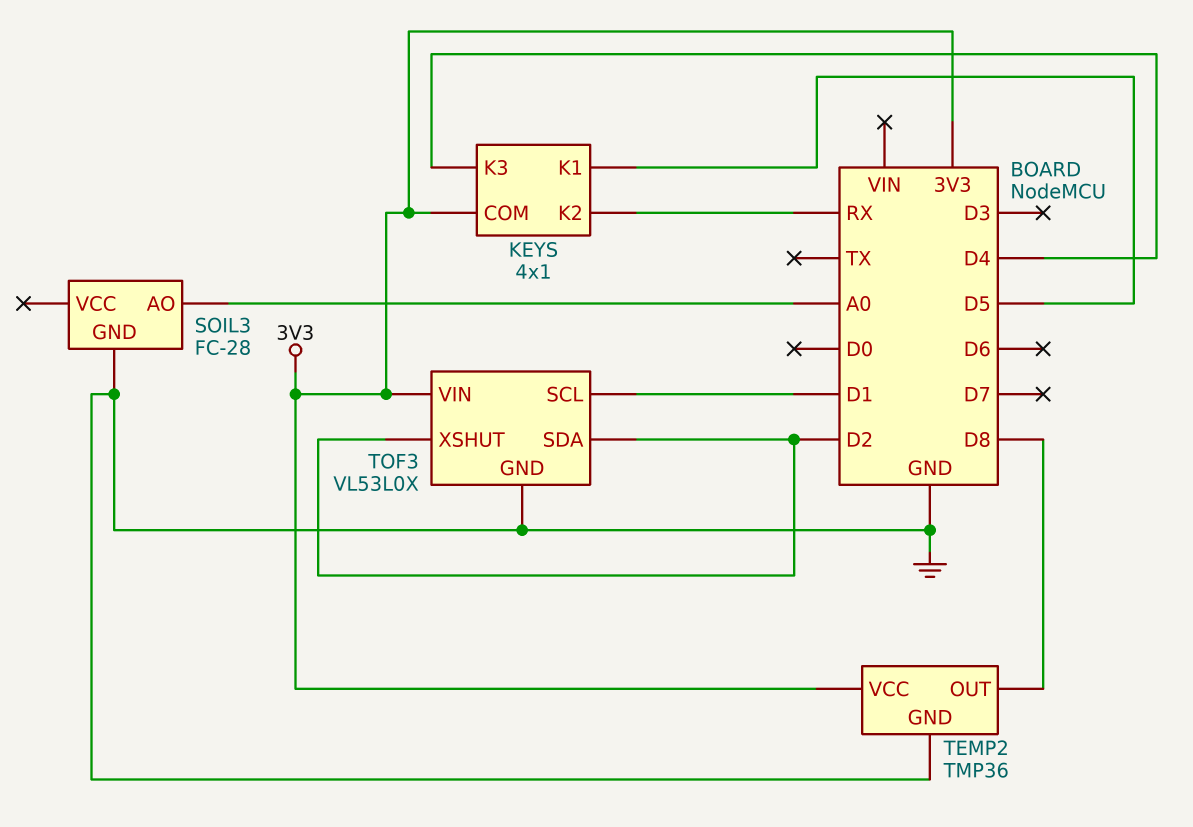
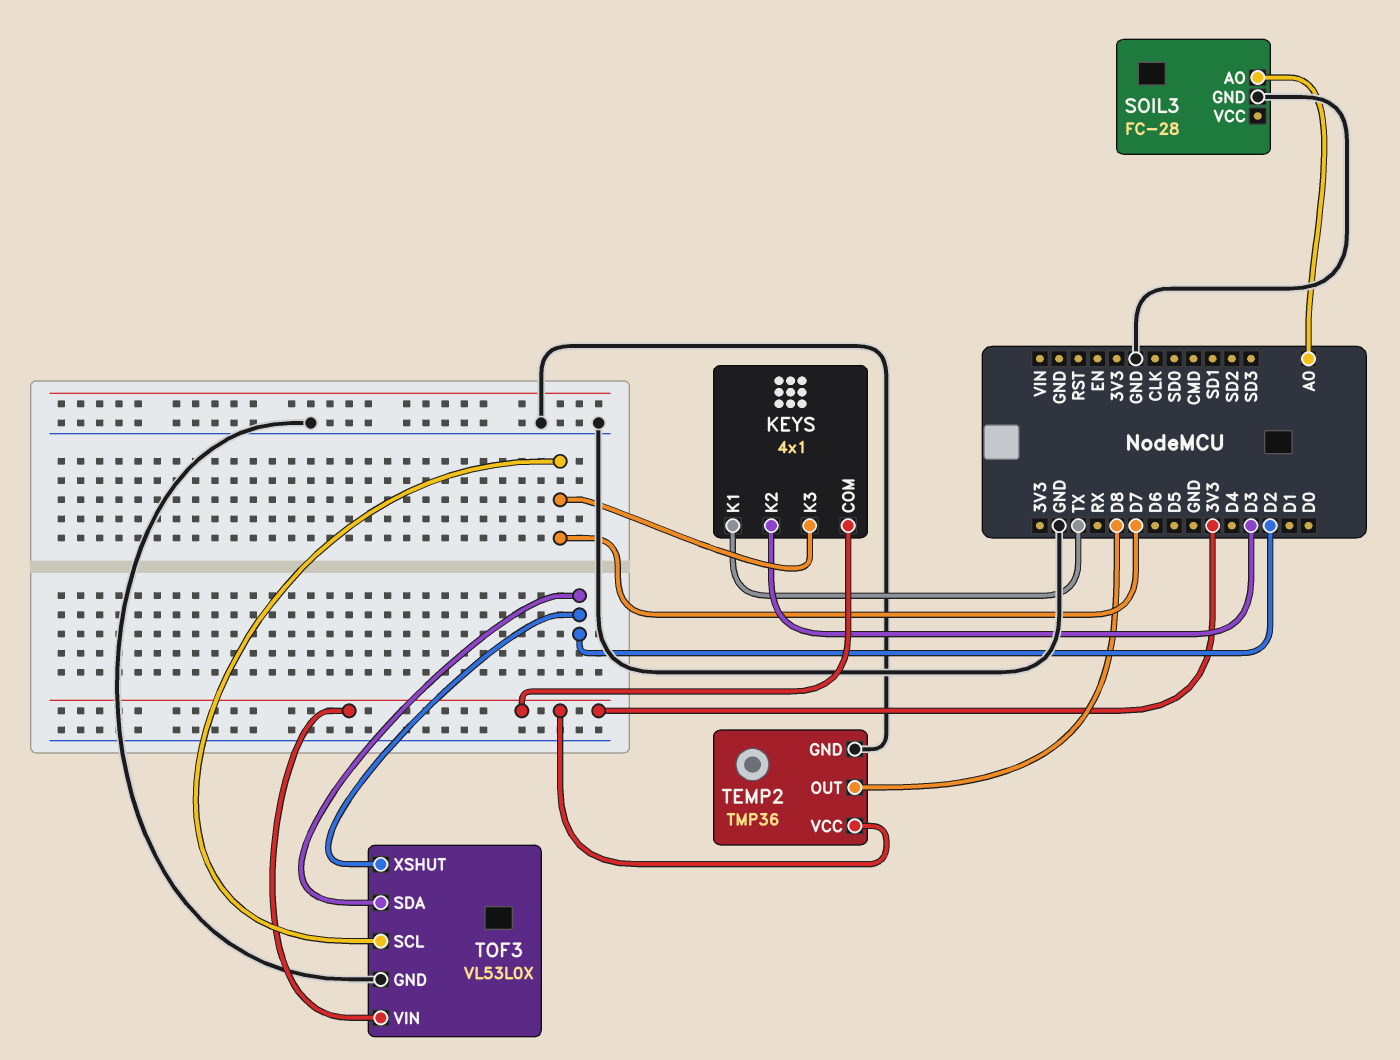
KEYS pin K1: D5 -> TX
KEYS pin K2: RX -> D3
KEYS pin K3: D4 -> D7
TOF3 pin SCL: D1 -> D7

